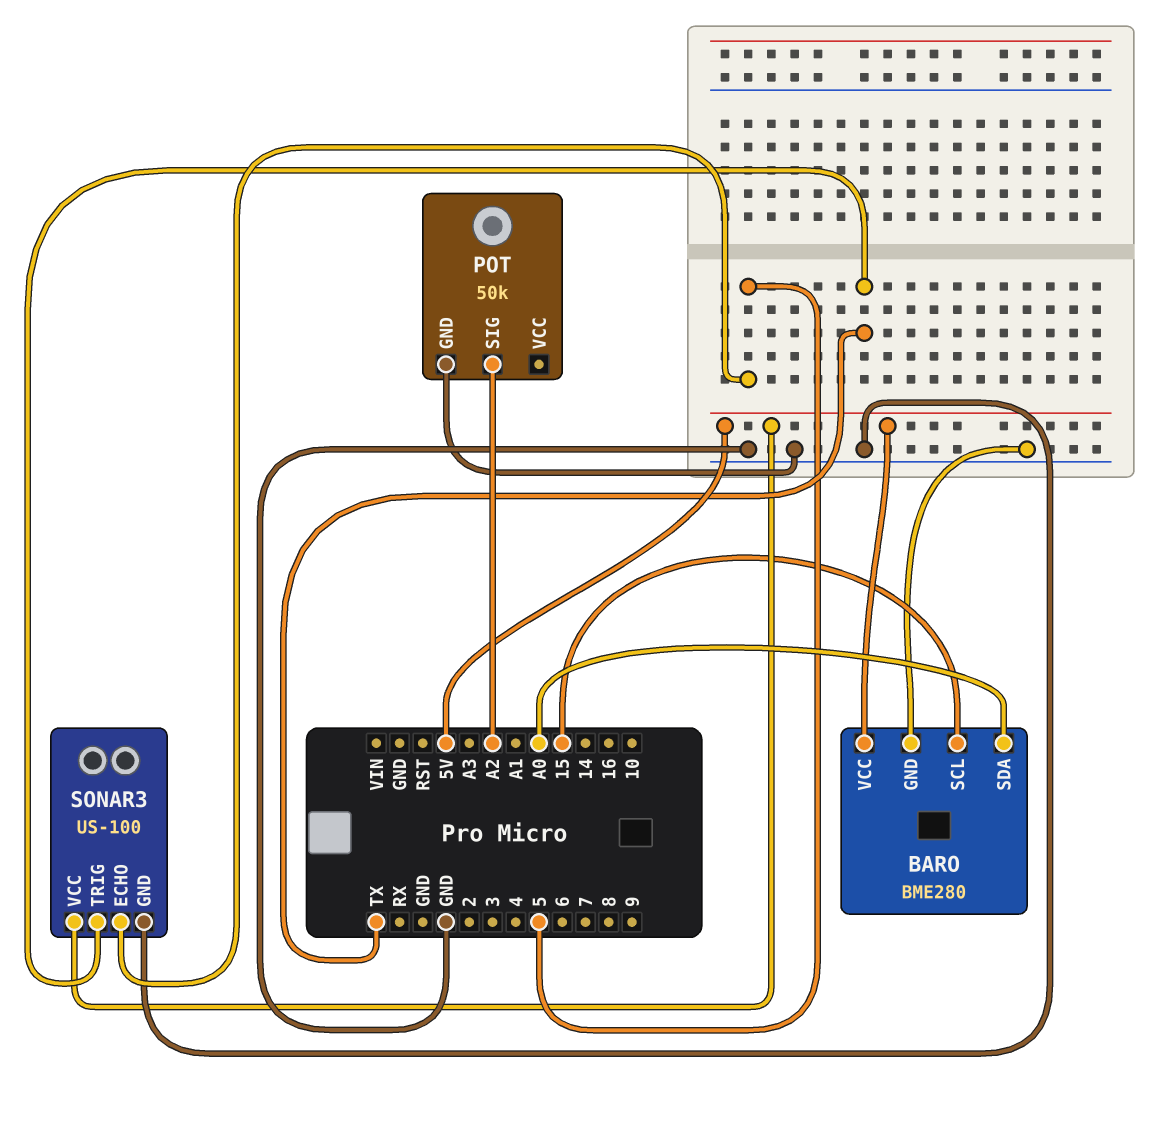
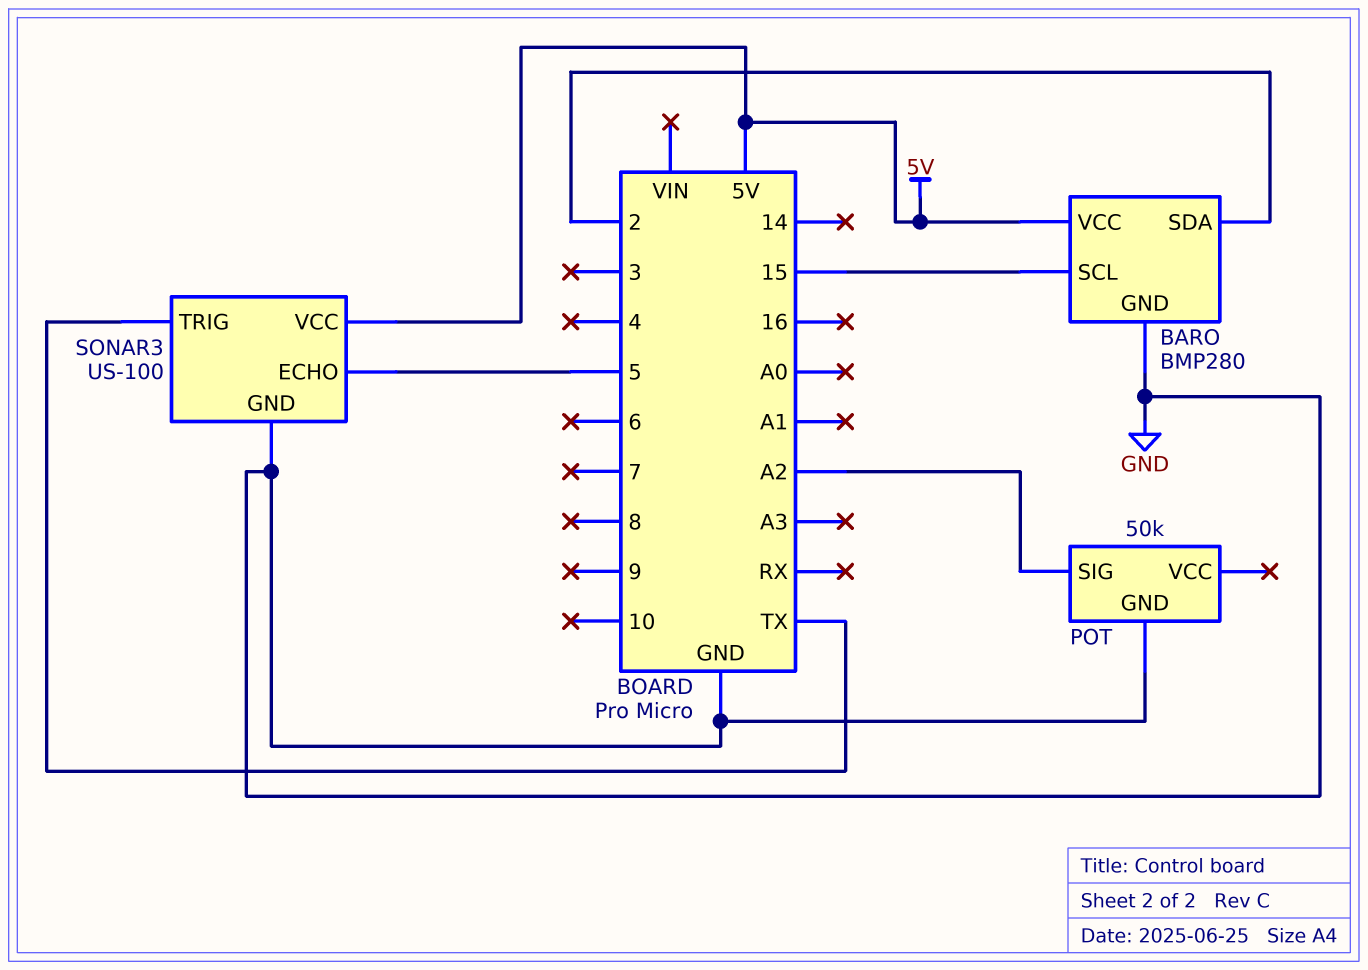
BARO: BME280 -> BMP280
BARO pin SDA: A0 -> 2

